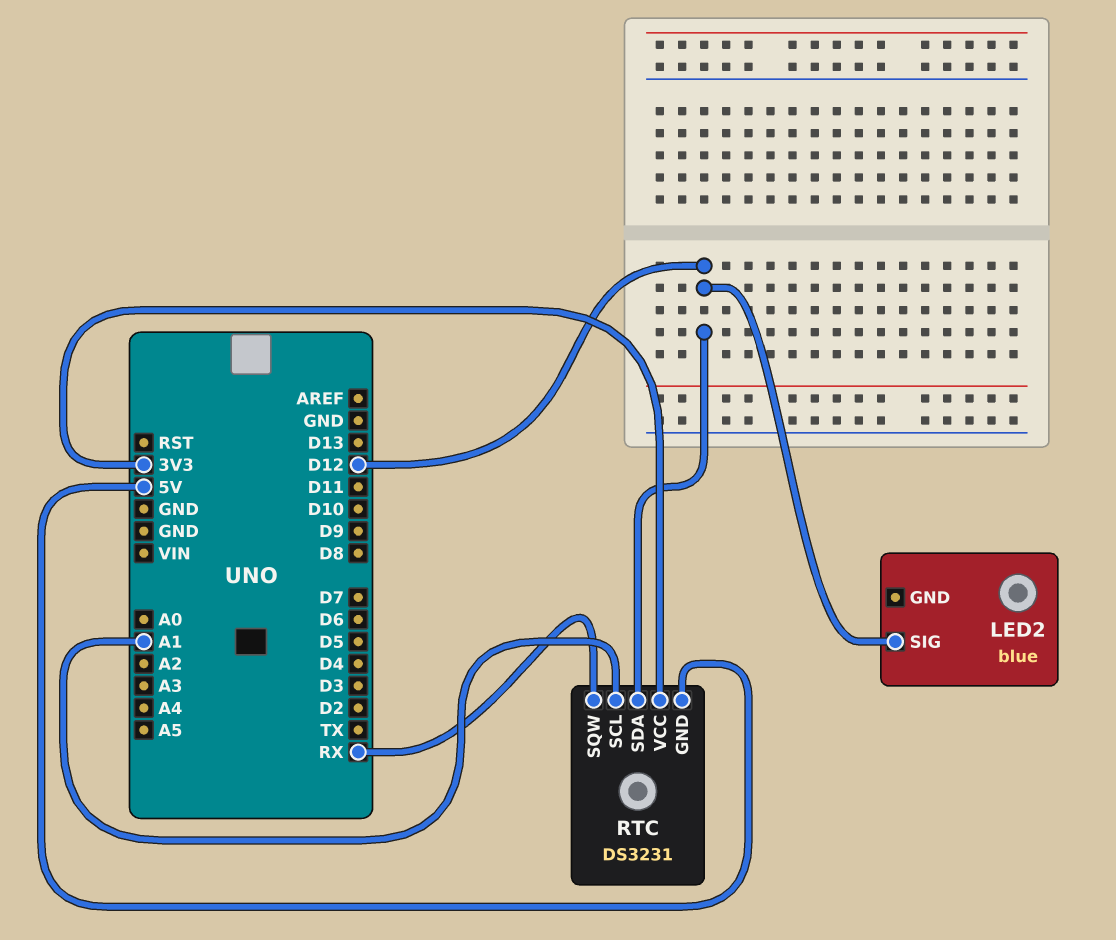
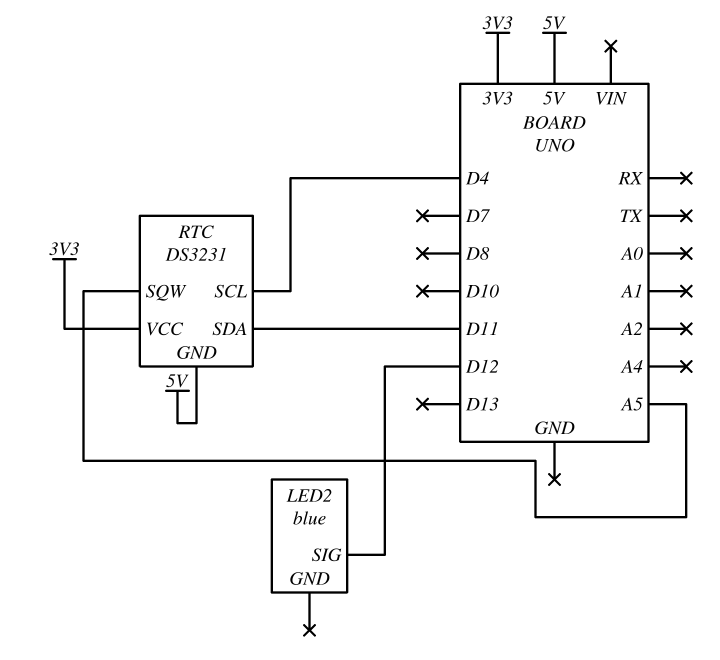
RTC pin SCL: A1 -> D4
RTC pin SDA: D12 -> D11
RTC pin SQW: RX -> A5

